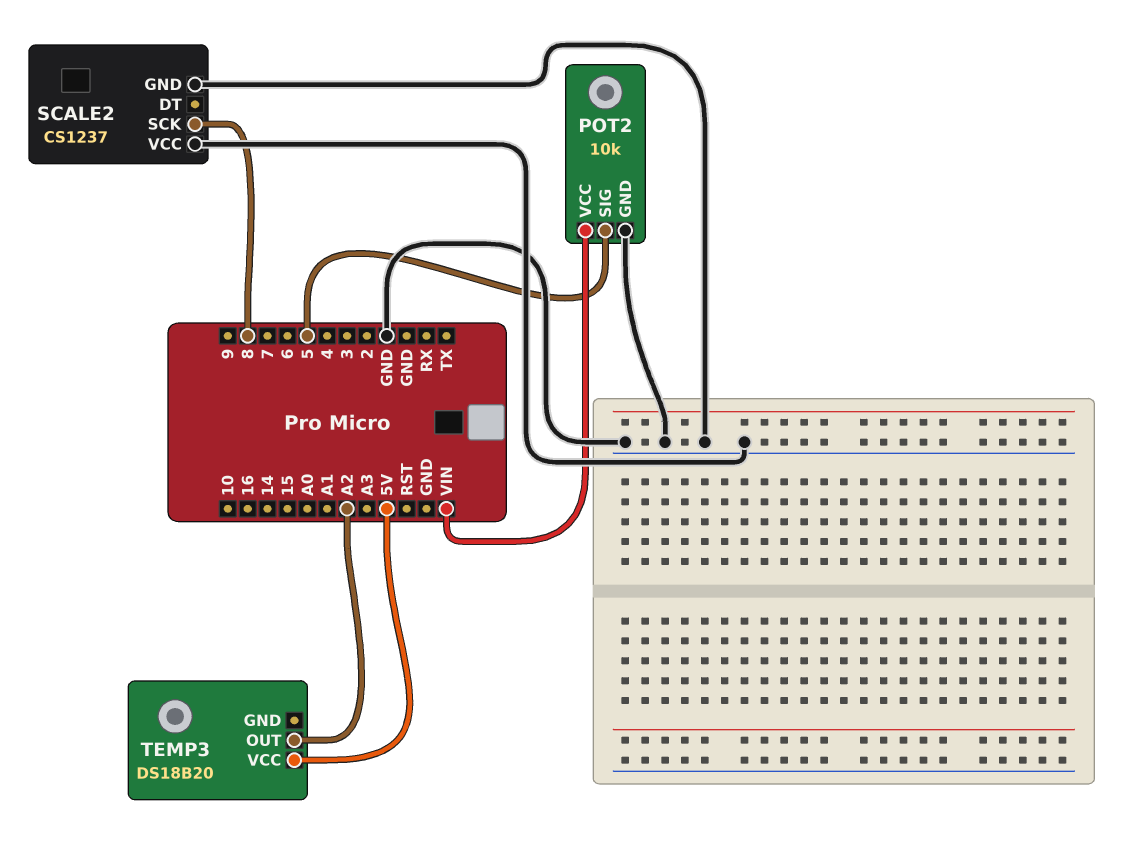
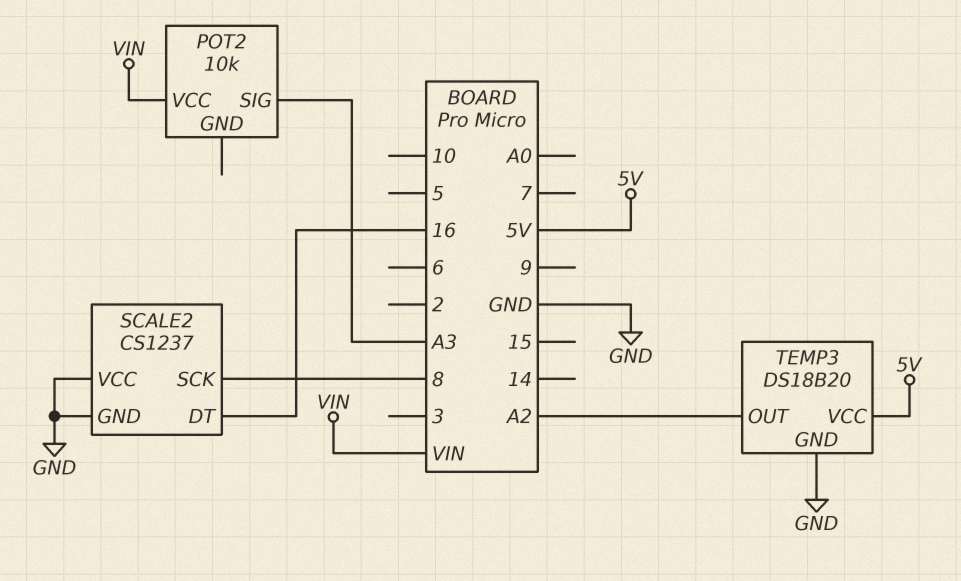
POT2 pin GND: GND -> none
POT2 pin SIG: 5 -> A3
SCALE2 pin DT: none -> 16
TEMP3 pin GND: none -> GND

